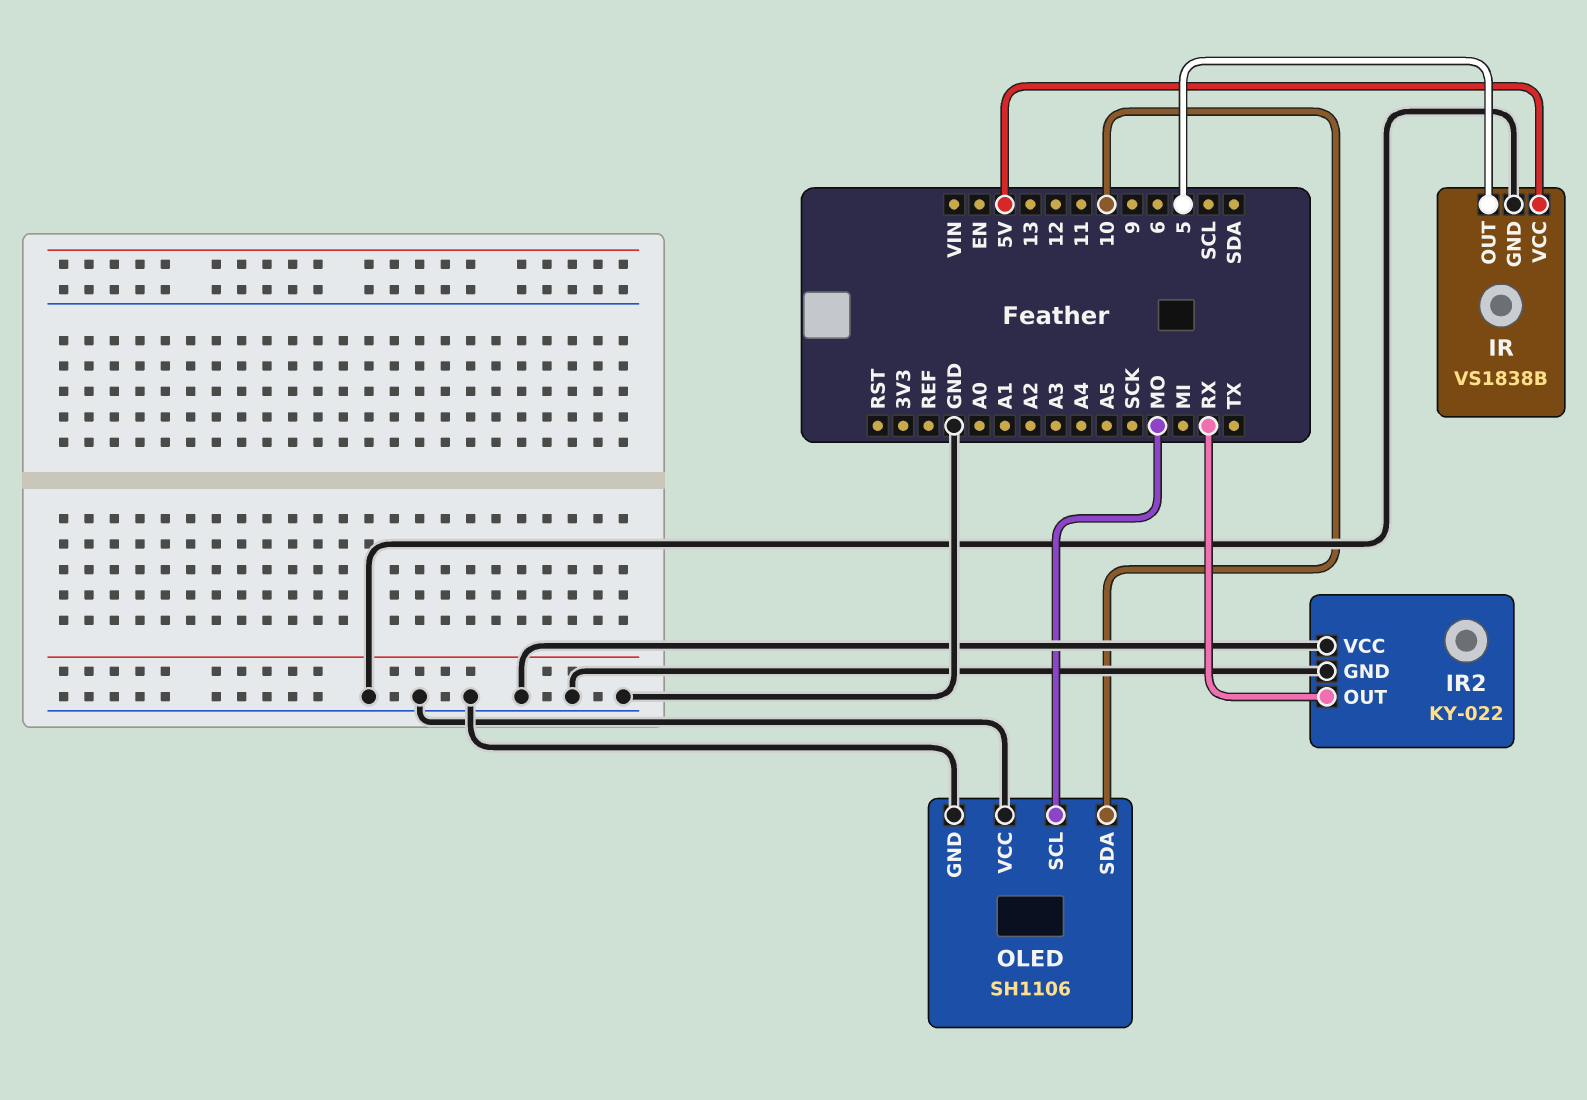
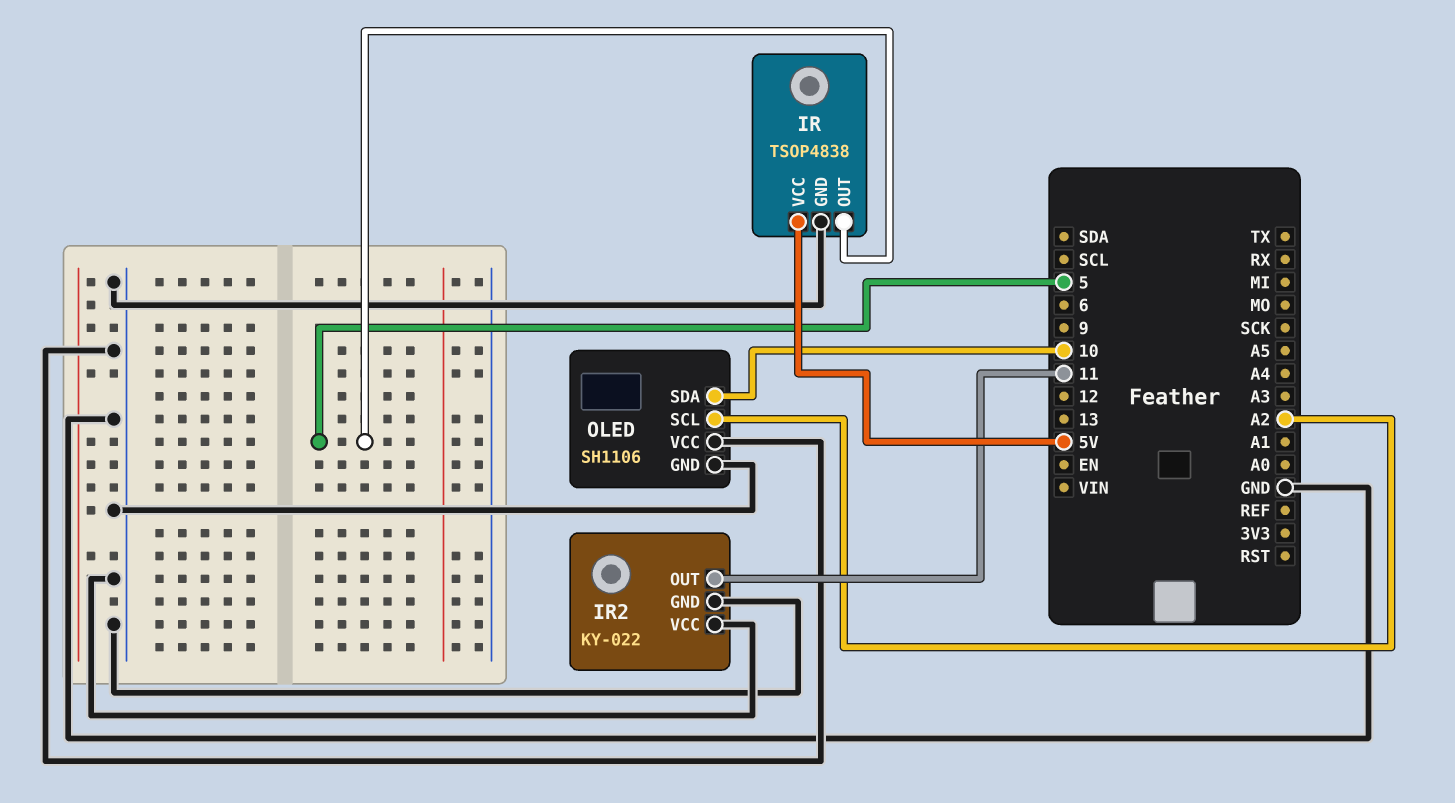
IR: VS1838B -> TSOP4838
IR2 pin OUT: RX -> 11
OLED pin SCL: MO -> A2

